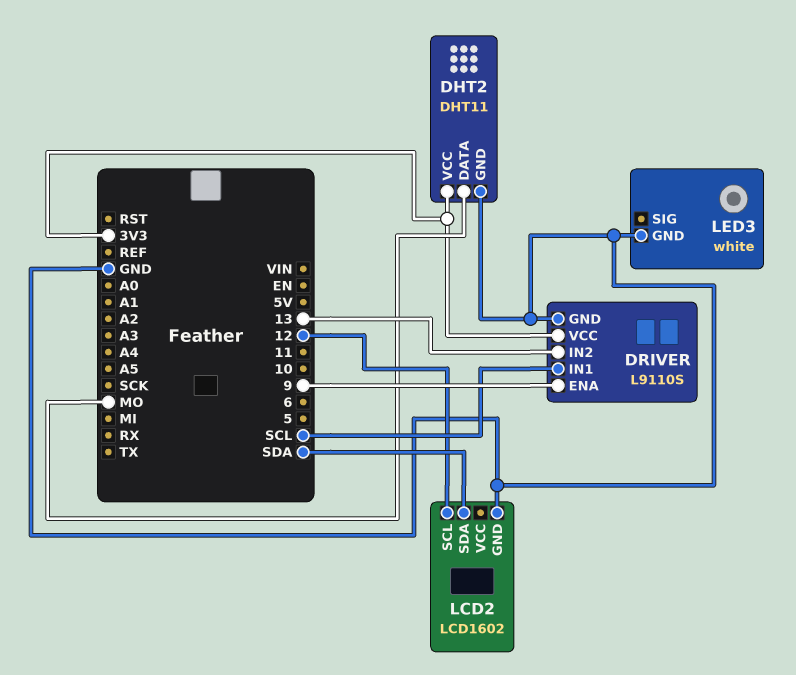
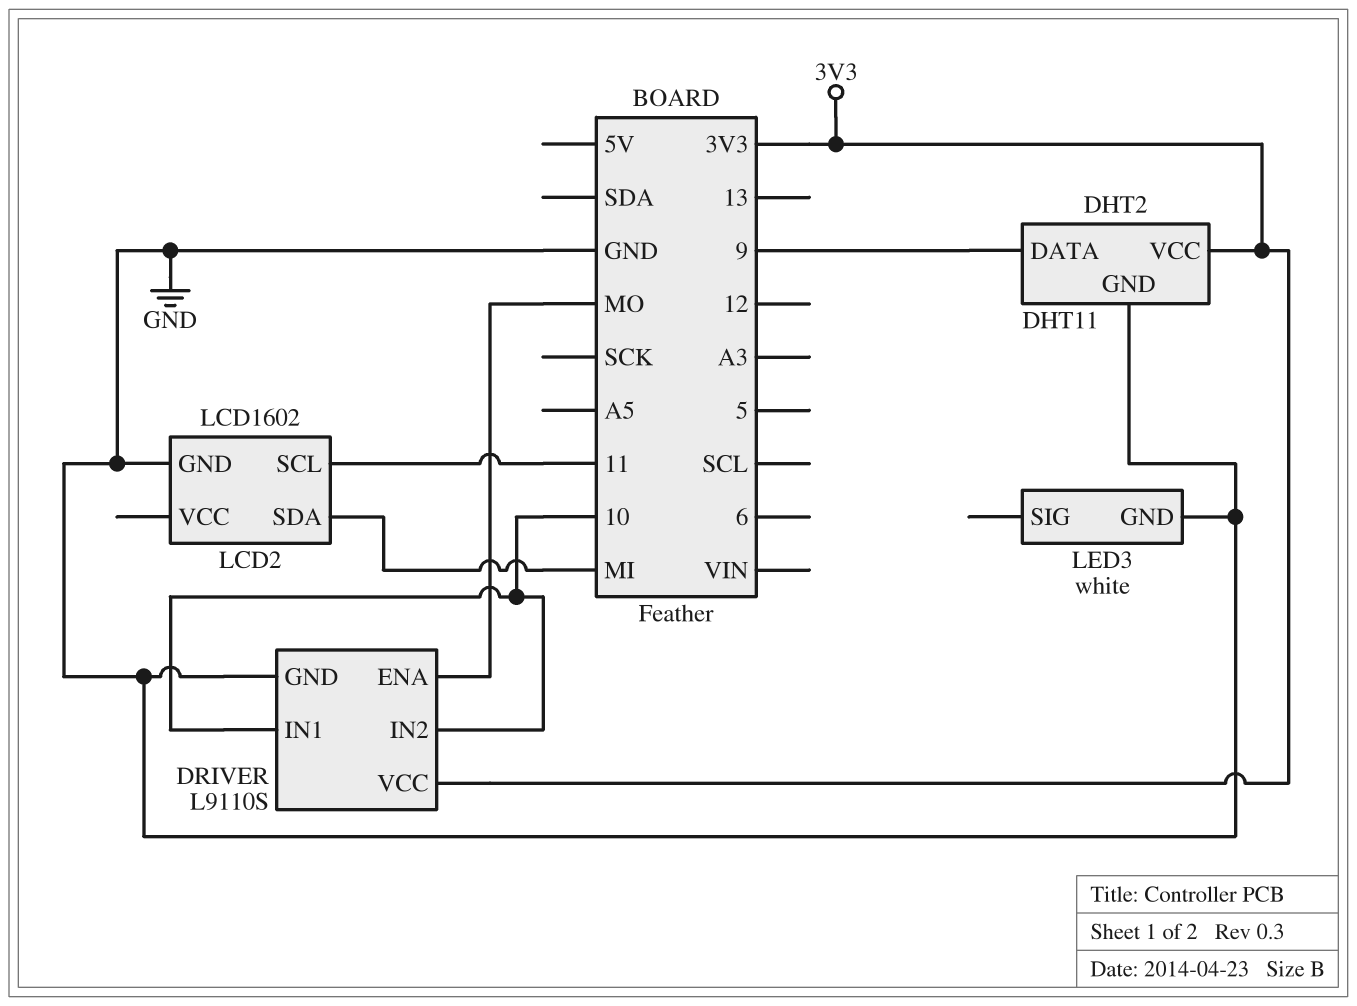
DHT2 pin DATA: MO -> 9
DRIVER pin ENA: 9 -> MO
DRIVER pin IN1: SCL -> 10
DRIVER pin IN2: 13 -> 10
LCD2 pin SCL: 12 -> 11
LCD2 pin SDA: SDA -> MI

